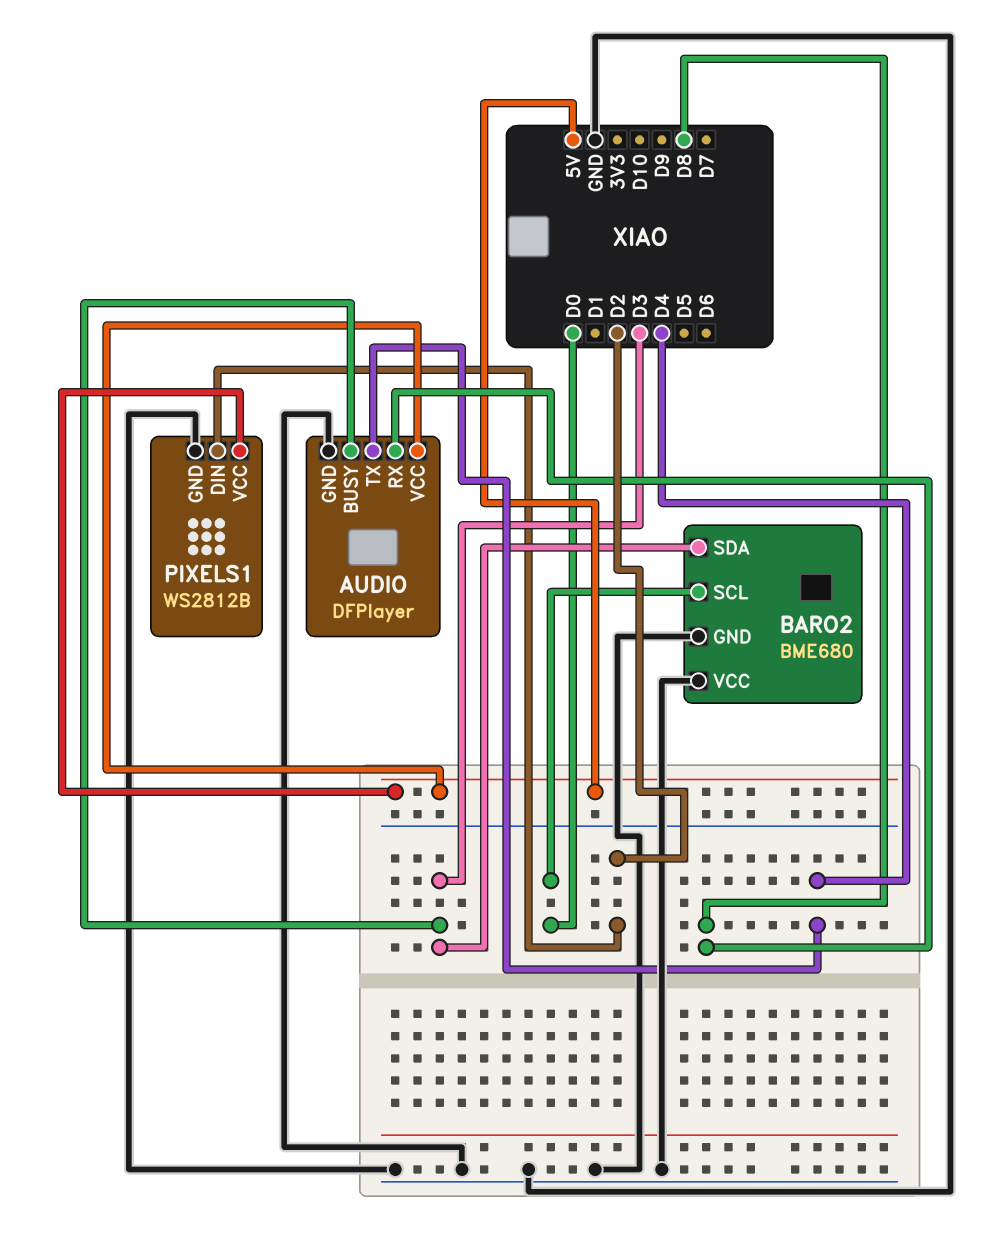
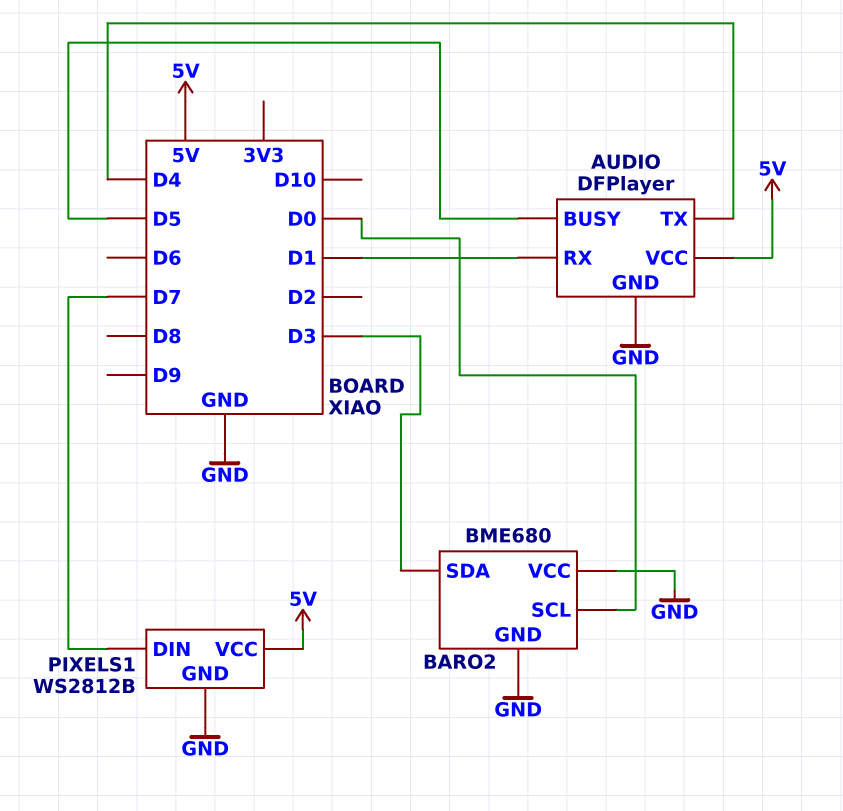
AUDIO pin BUSY: D3 -> D5
AUDIO pin RX: D8 -> D1
PIXELS1 pin DIN: D2 -> D7

